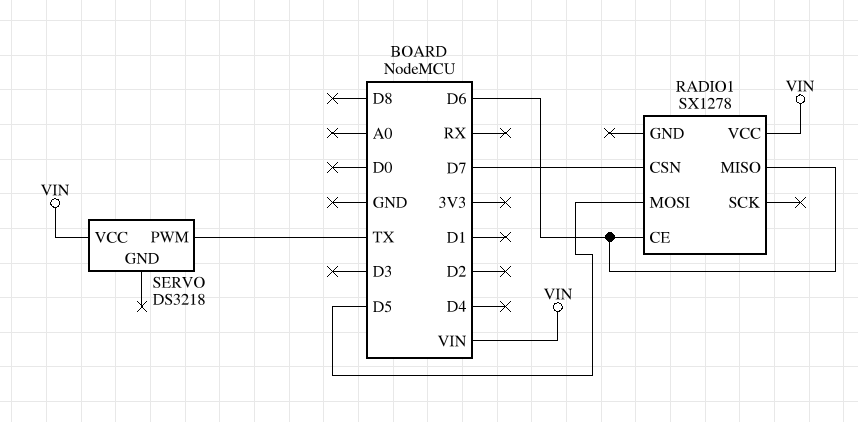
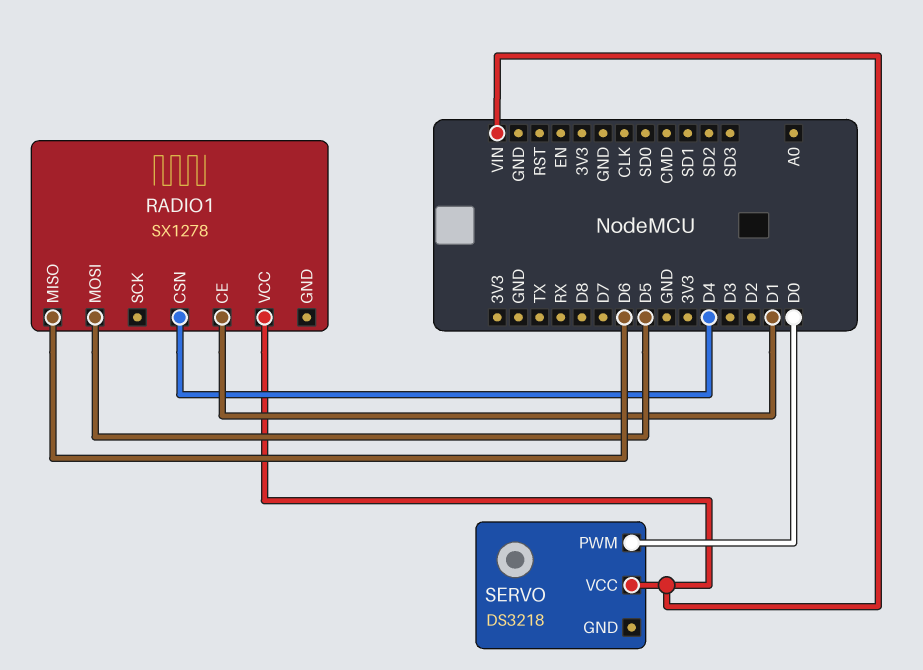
RADIO1 pin CE: D6 -> D1
RADIO1 pin CSN: D7 -> D4
SERVO pin PWM: TX -> D0

